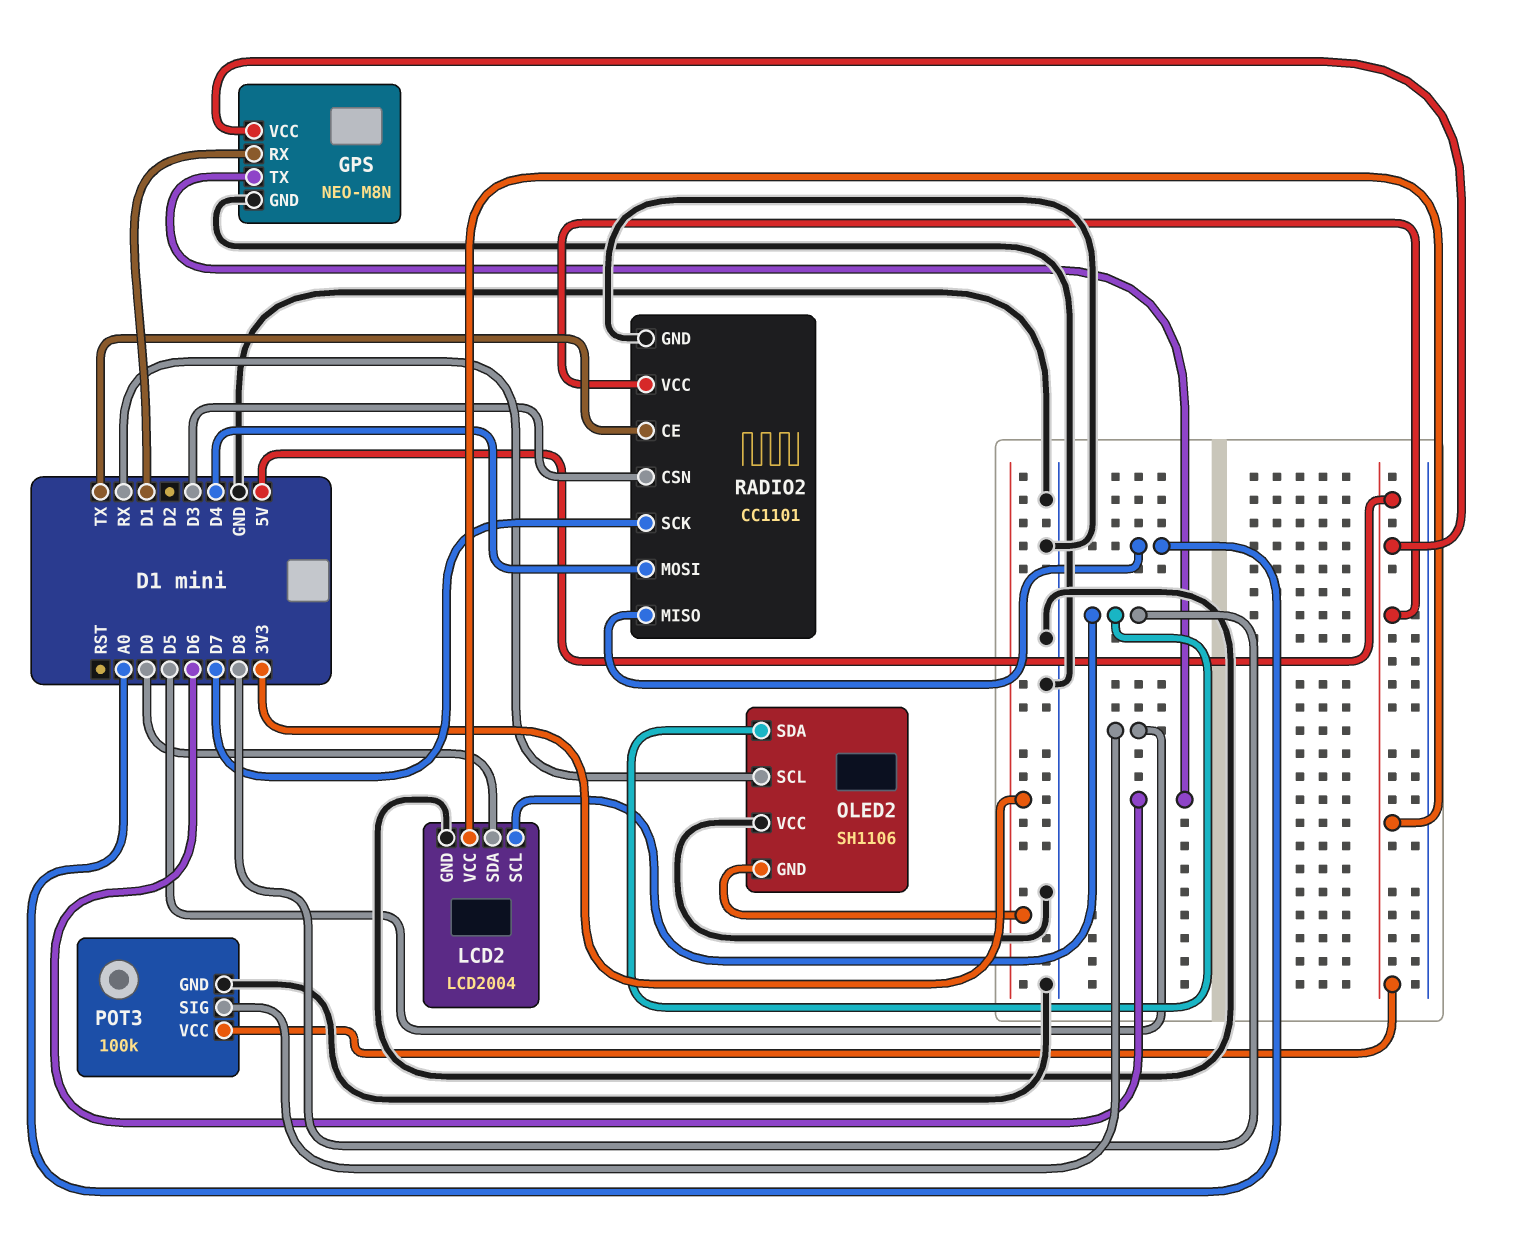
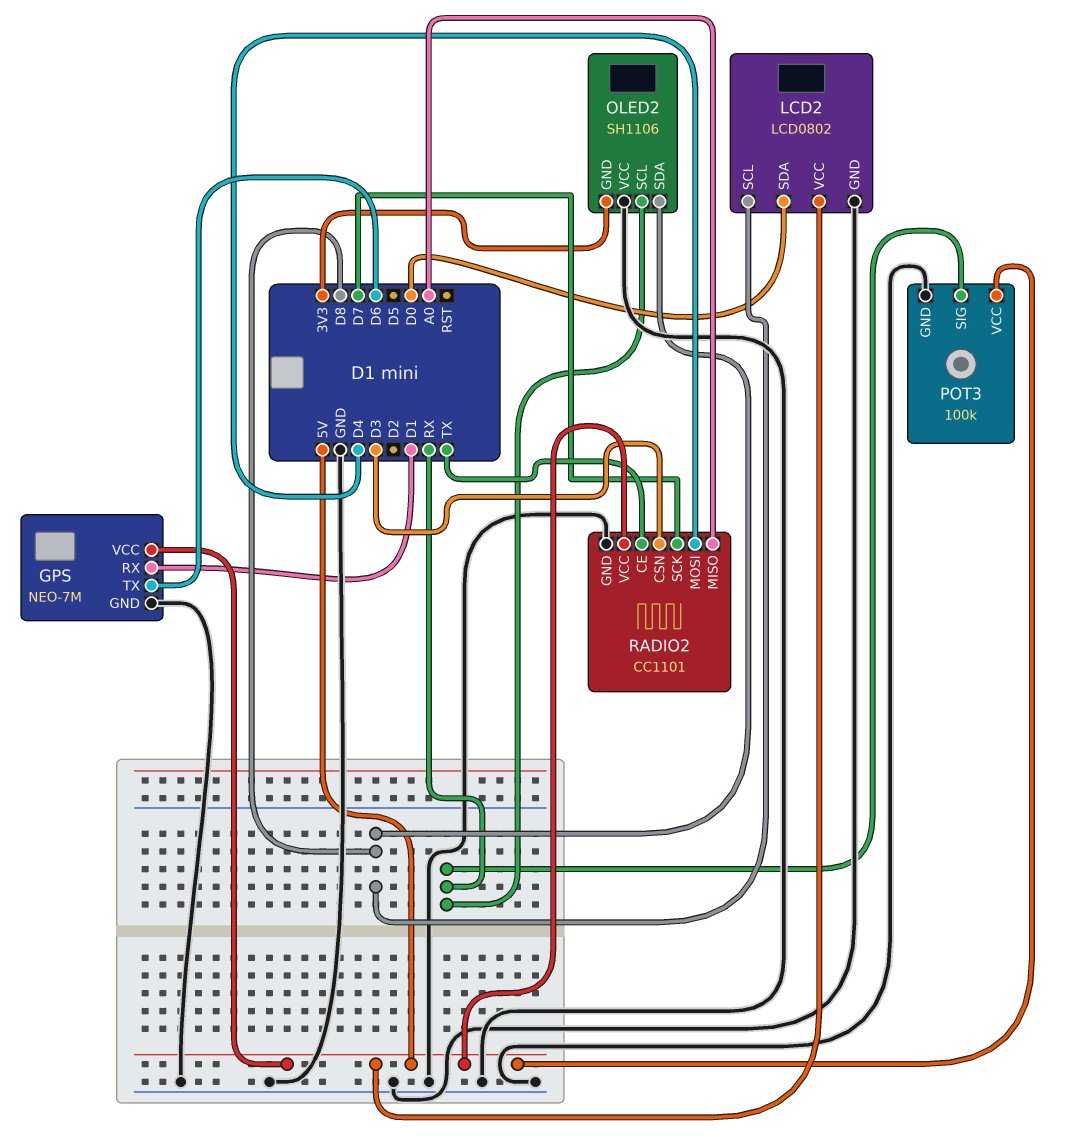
GPS: NEO-M8N -> NEO-7M
LCD2: LCD2004 -> LCD0802
POT3 pin SIG: D5 -> RX

